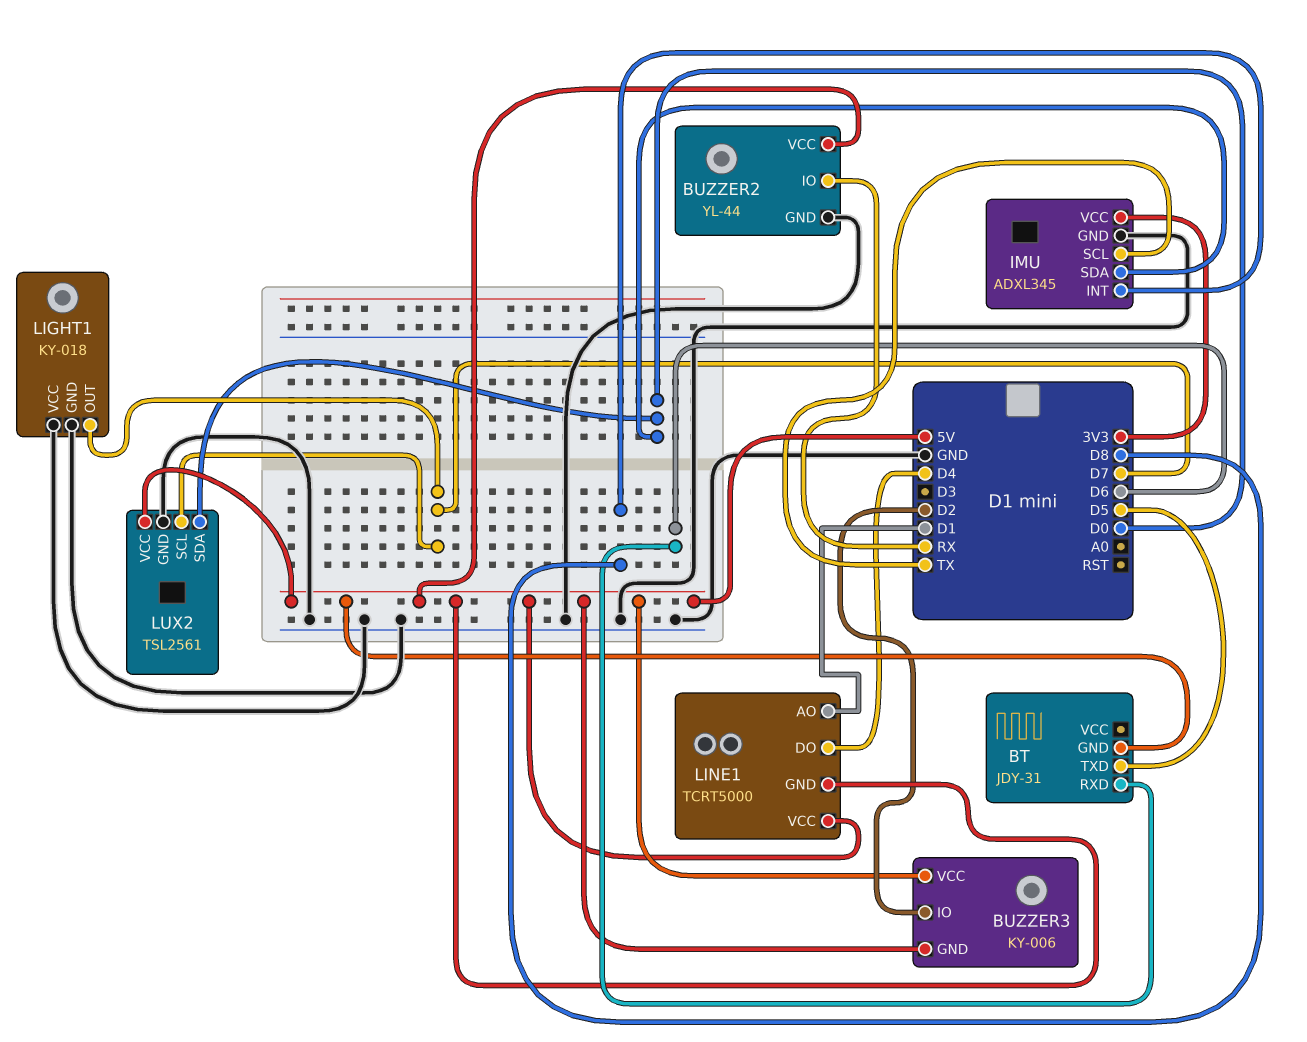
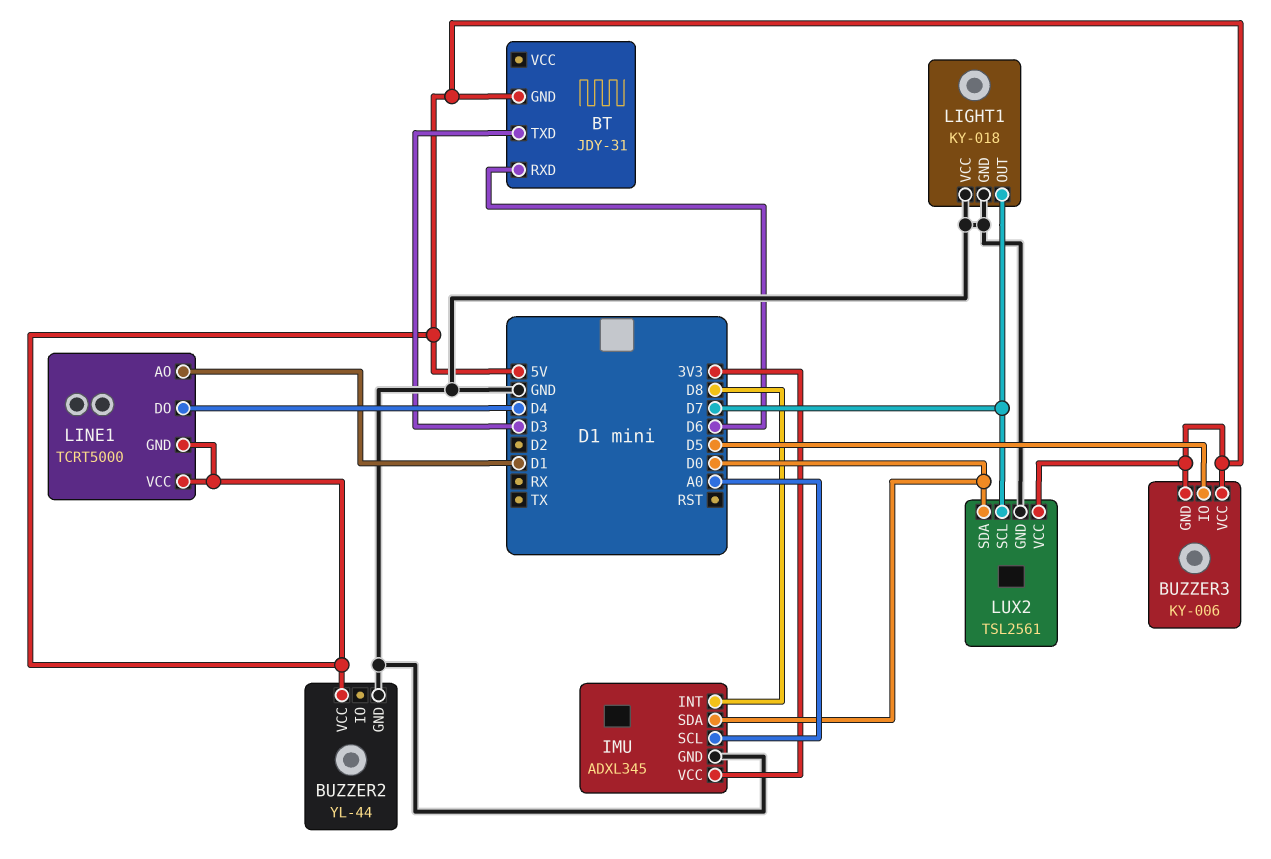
BT pin TXD: D5 -> D3
BUZZER2 pin IO: RX -> none
BUZZER3 pin IO: D2 -> D5
IMU pin SCL: TX -> A0

